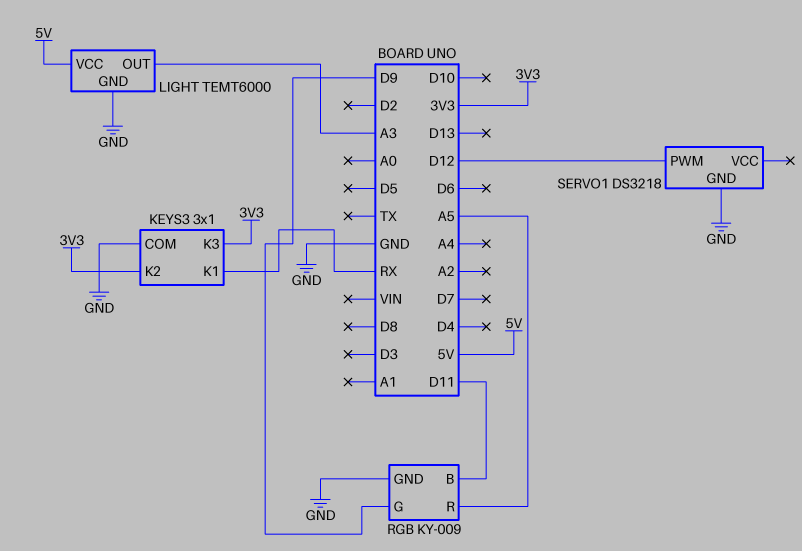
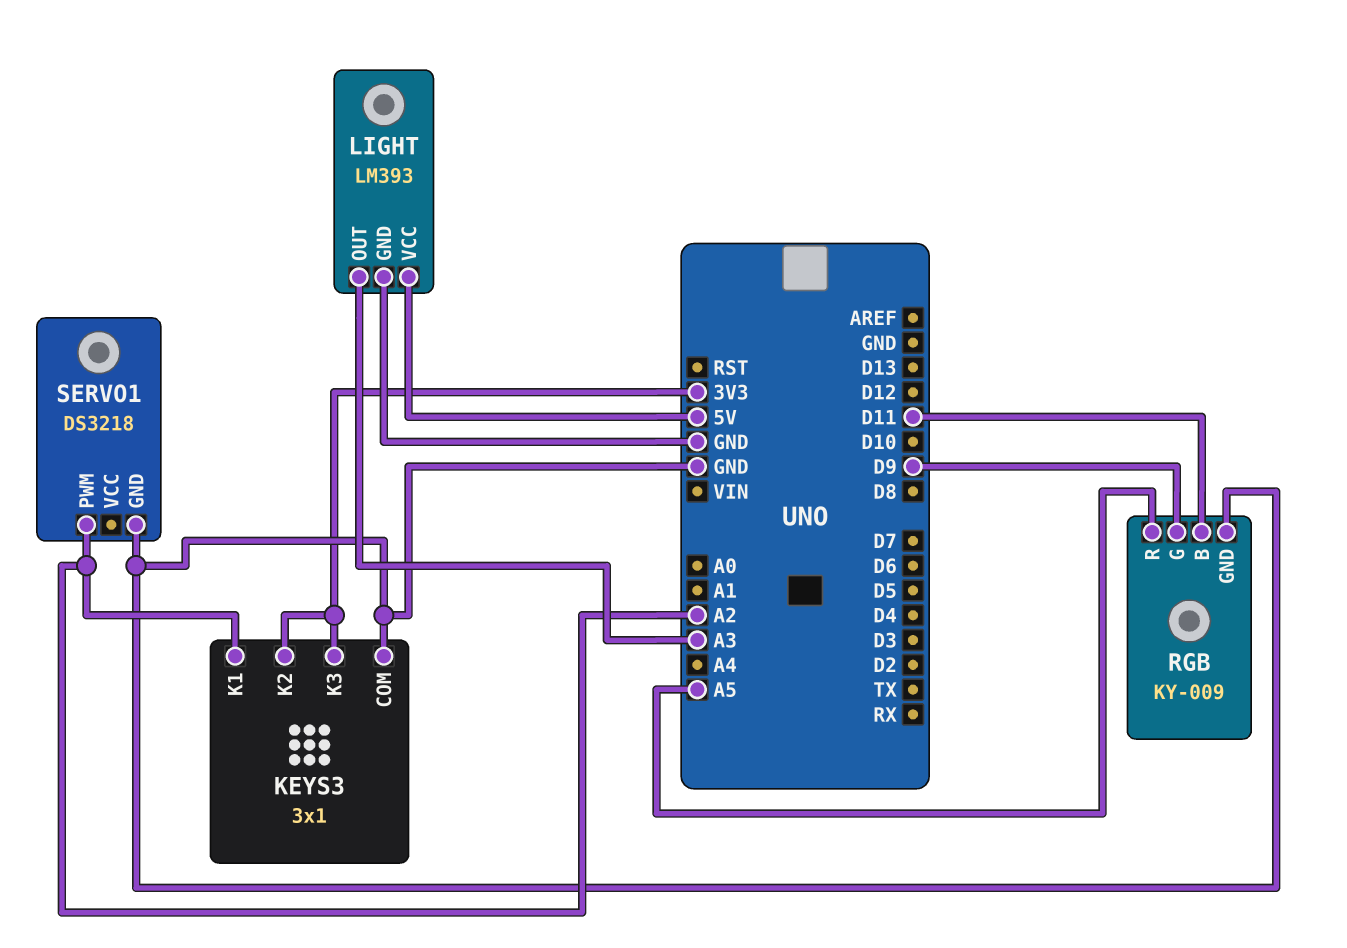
KEYS3 pin K1: RX -> A2
LIGHT: TEMT6000 -> LM393
SERVO1 pin PWM: D12 -> A2

